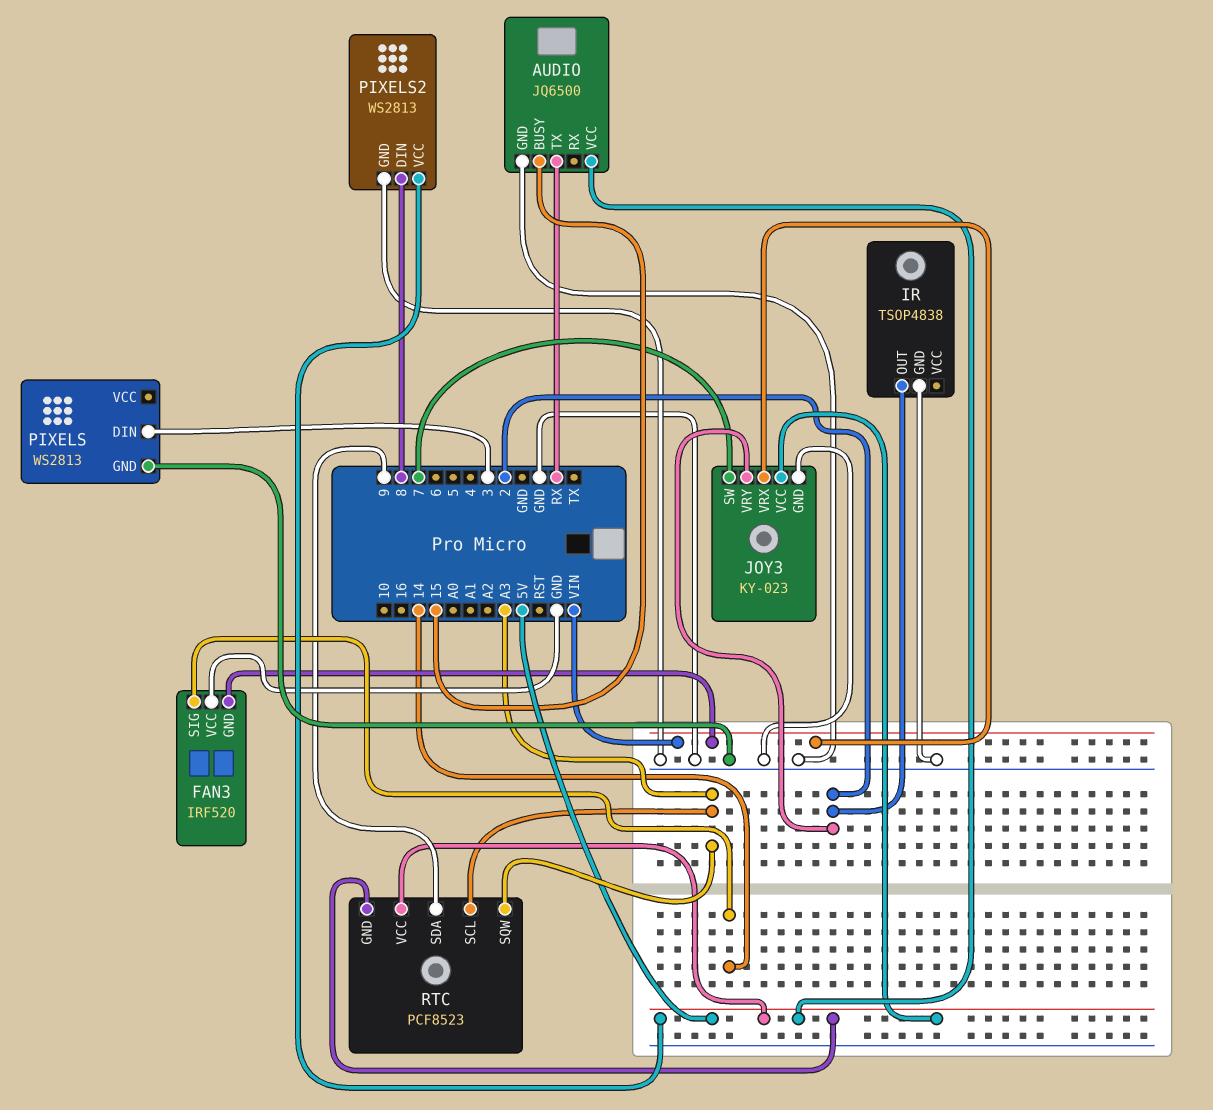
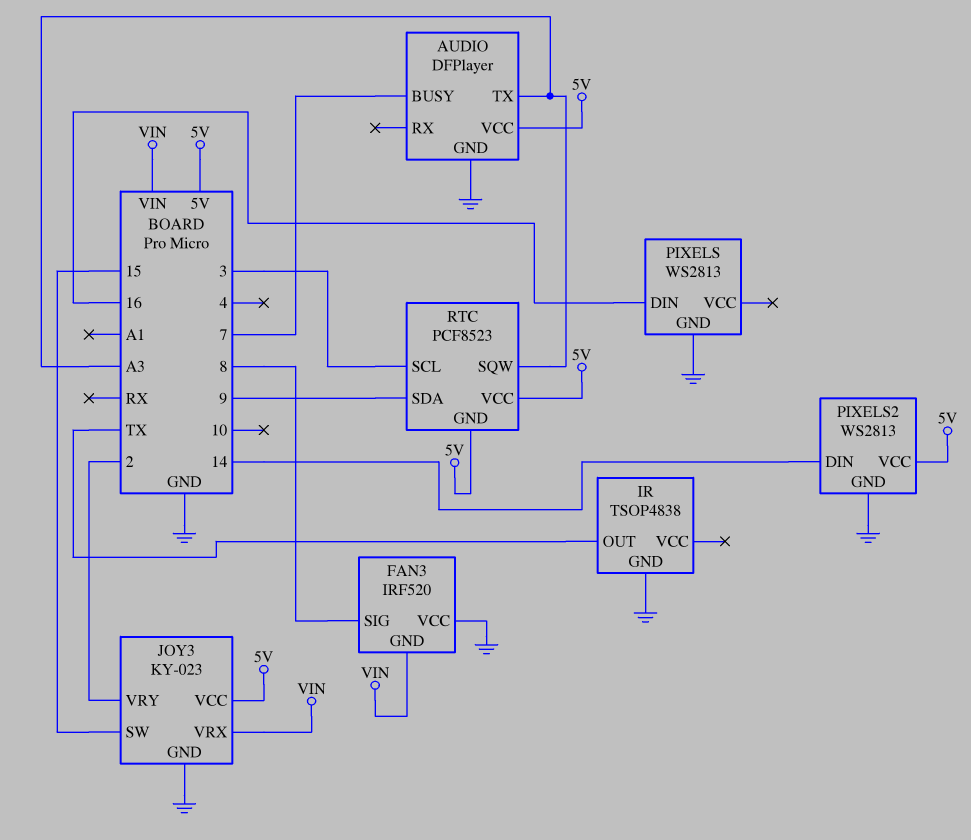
AUDIO: JQ6500 -> DFPlayer
AUDIO pin BUSY: 15 -> 7
AUDIO pin TX: RX -> A3
FAN3 pin SIG: 14 -> 8
IR pin OUT: 2 -> TX
JOY3 pin SW: 7 -> 15
PIXELS pin DIN: 3 -> 16
PIXELS2 pin DIN: 8 -> 14
RTC pin SCL: A3 -> 3

